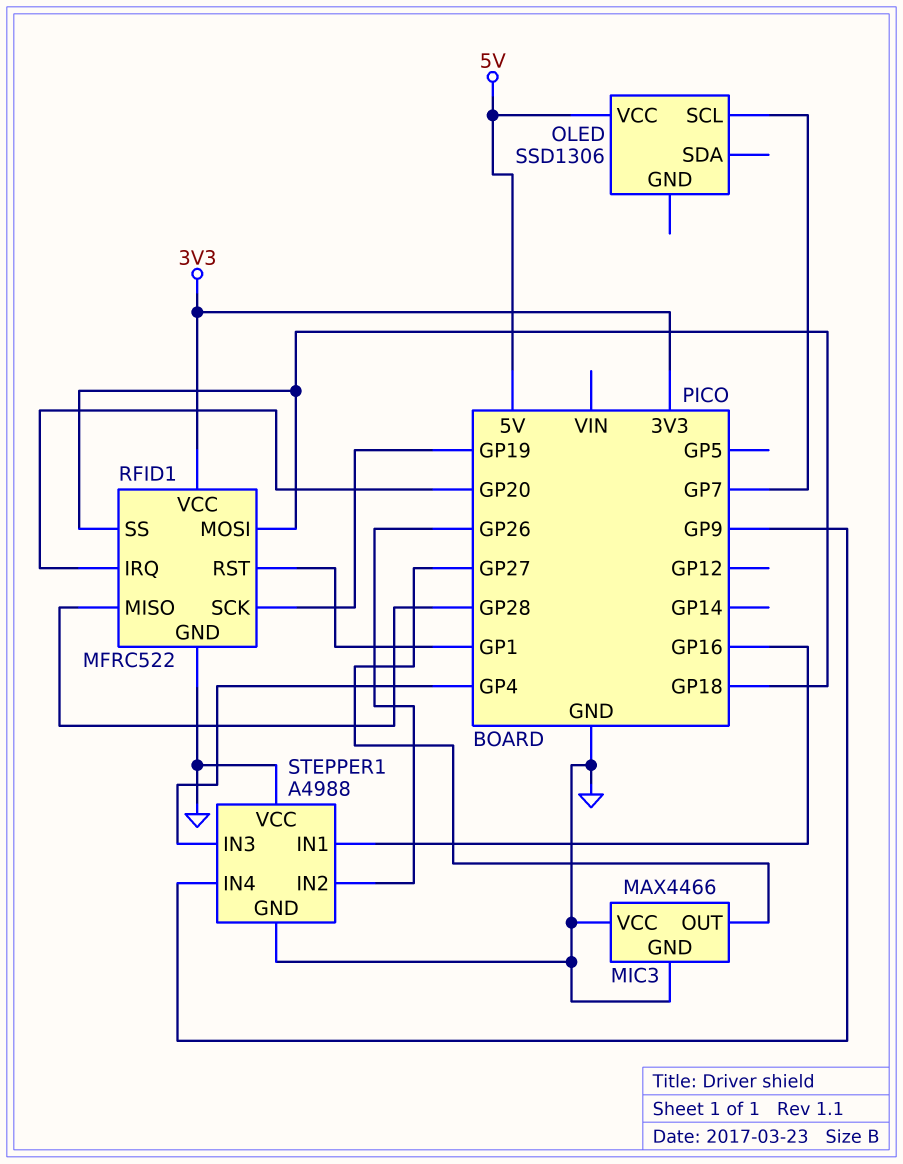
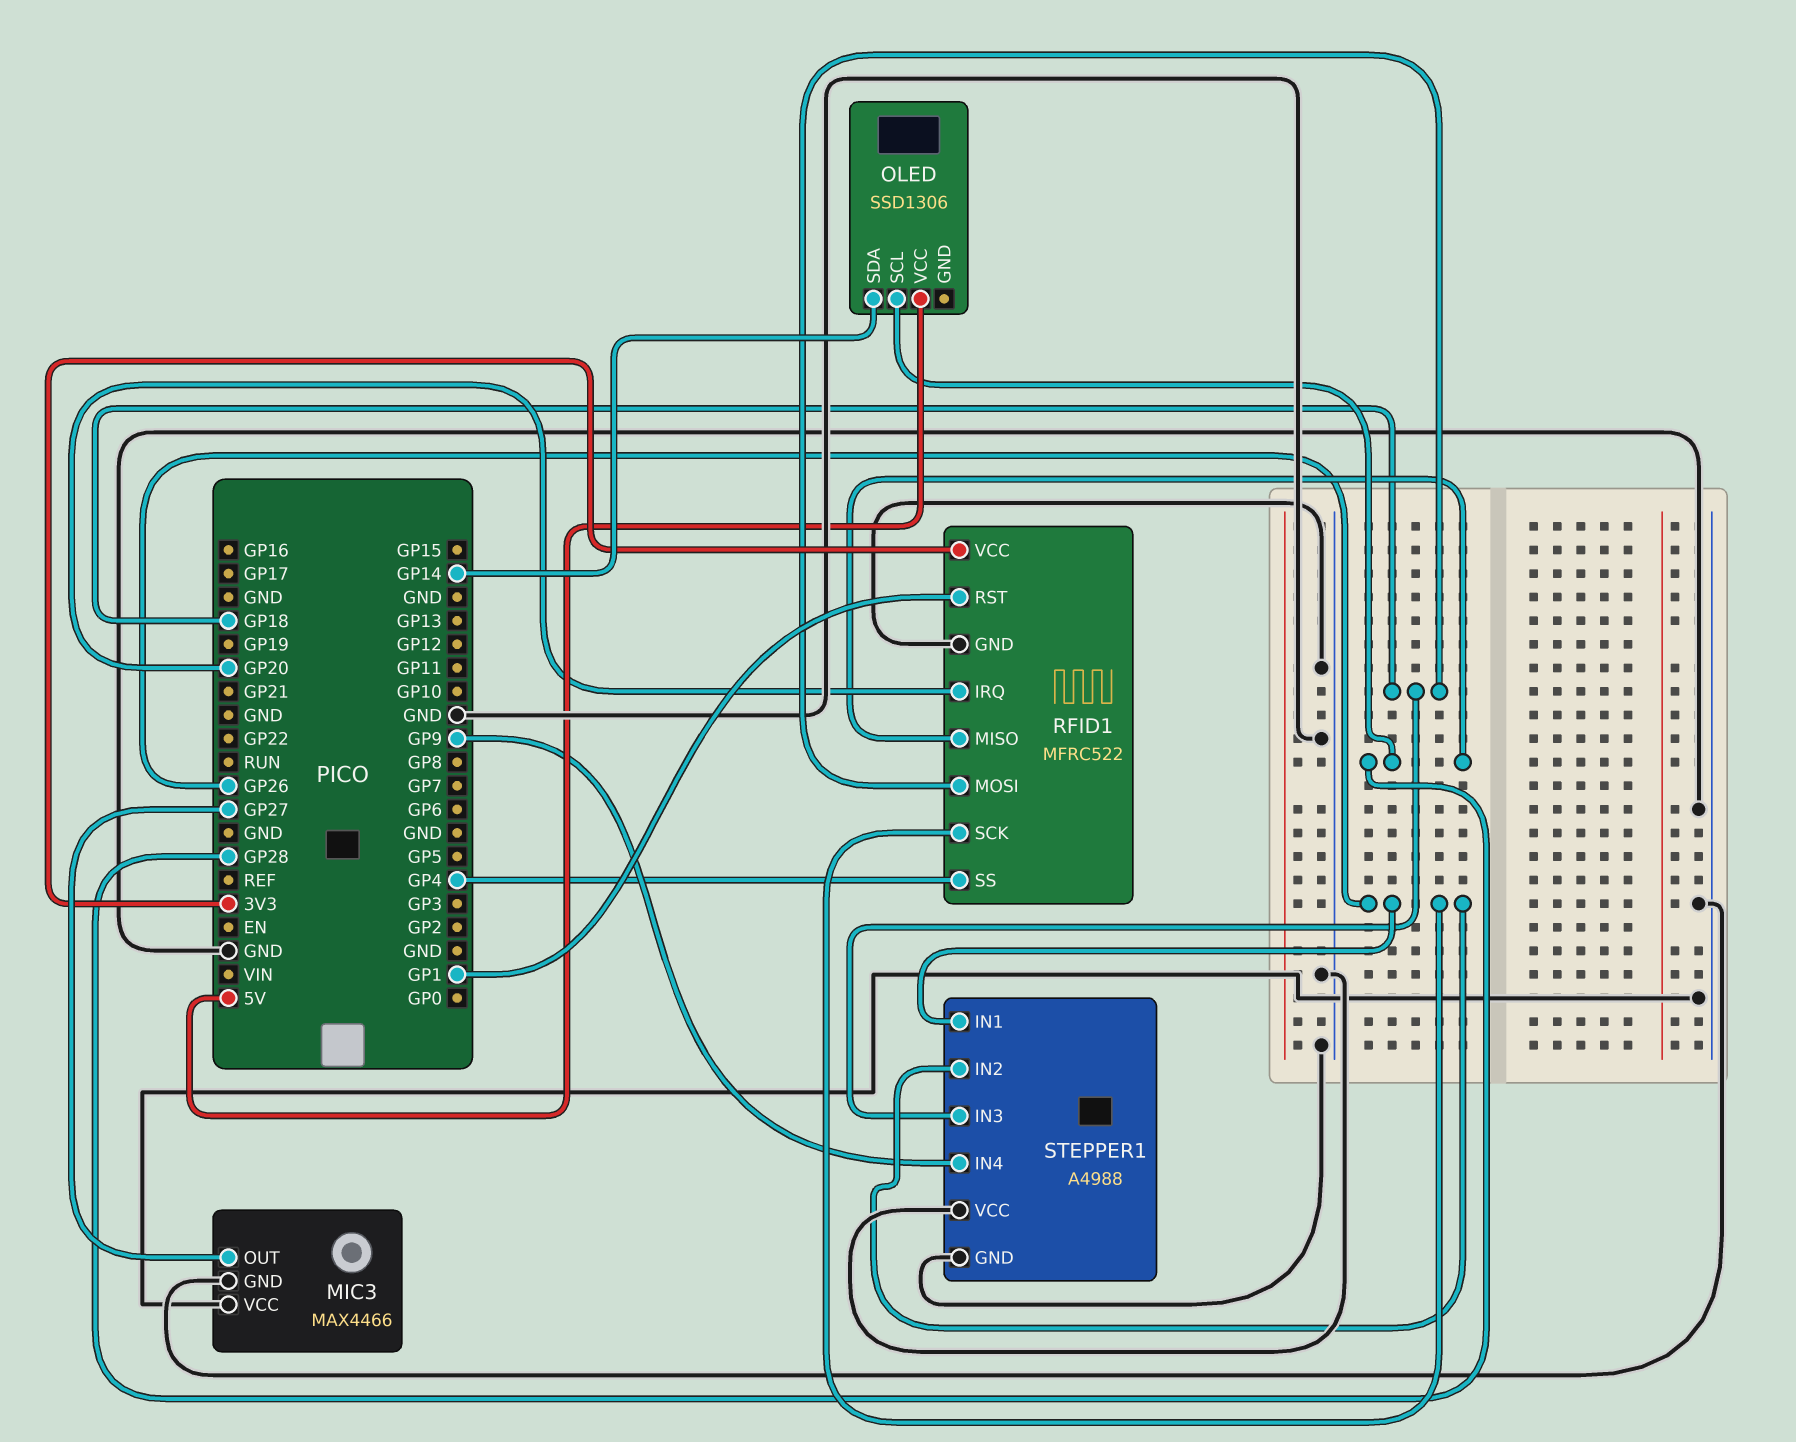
OLED pin SCL: GP7 -> GP28
OLED pin SDA: none -> GP14
RFID1 pin SCK: GP19 -> GP26
RFID1 pin SS: GP18 -> GP4
STEPPER1 pin IN1: GP16 -> GP26
STEPPER1 pin IN3: GP4 -> GP18

